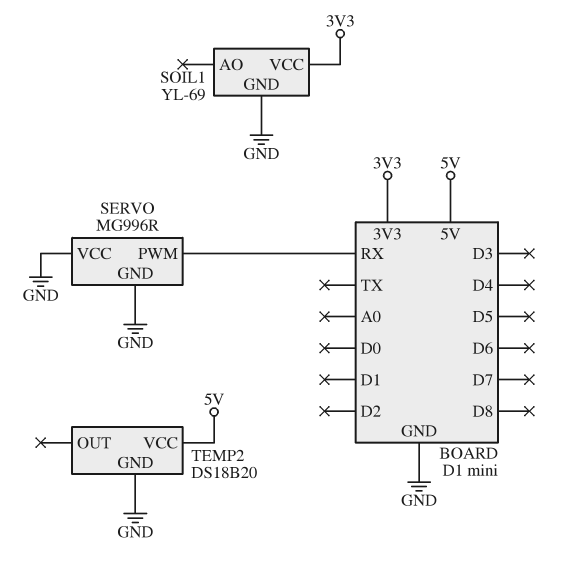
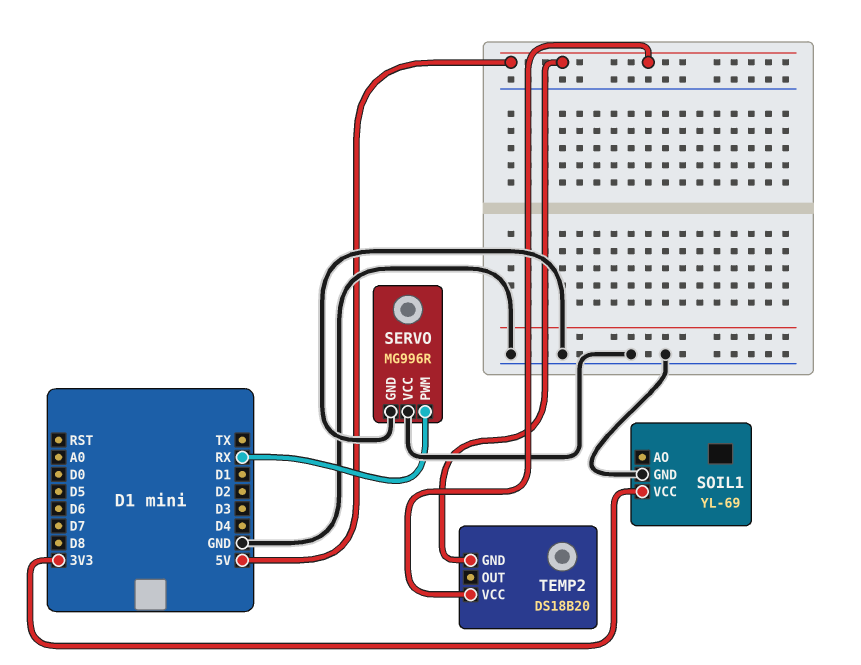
TEMP2 pin GND: GND -> 5V

